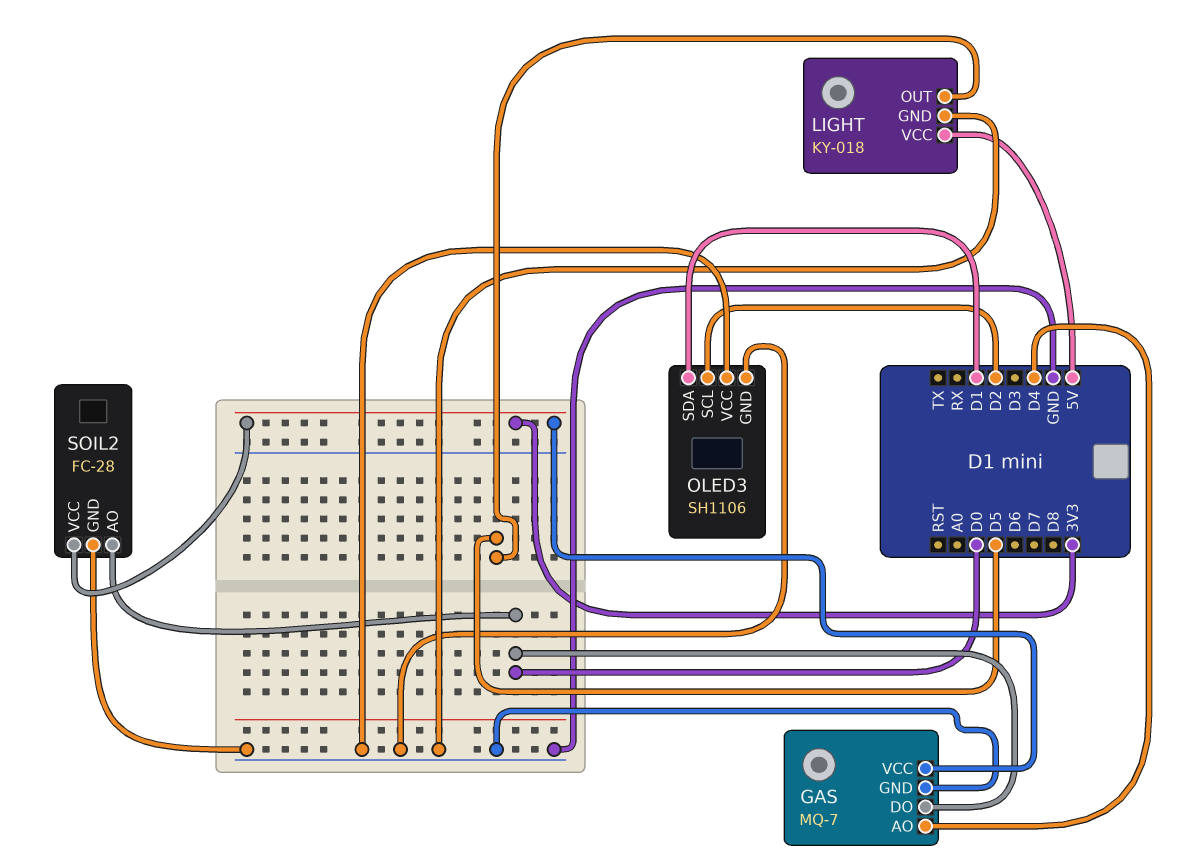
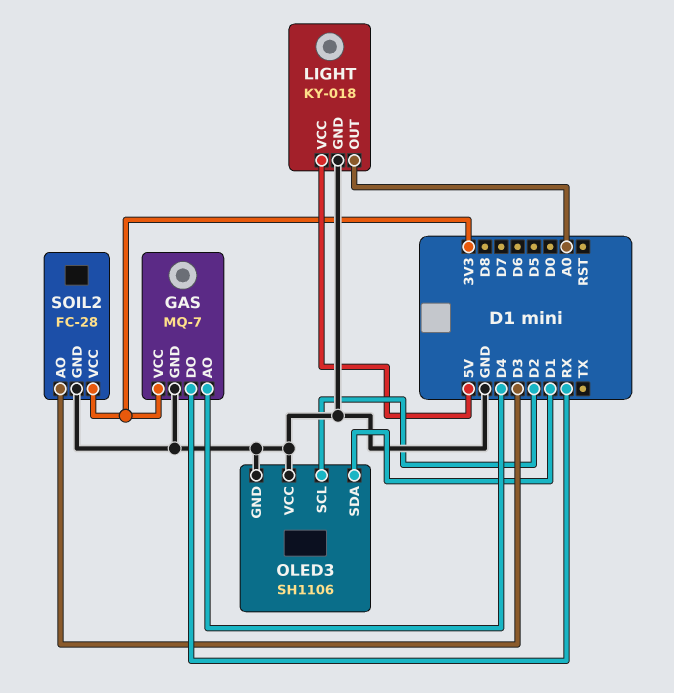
GAS pin DO: D0 -> RX
LIGHT pin OUT: D5 -> A0
SOIL2 pin AO: D0 -> D3

